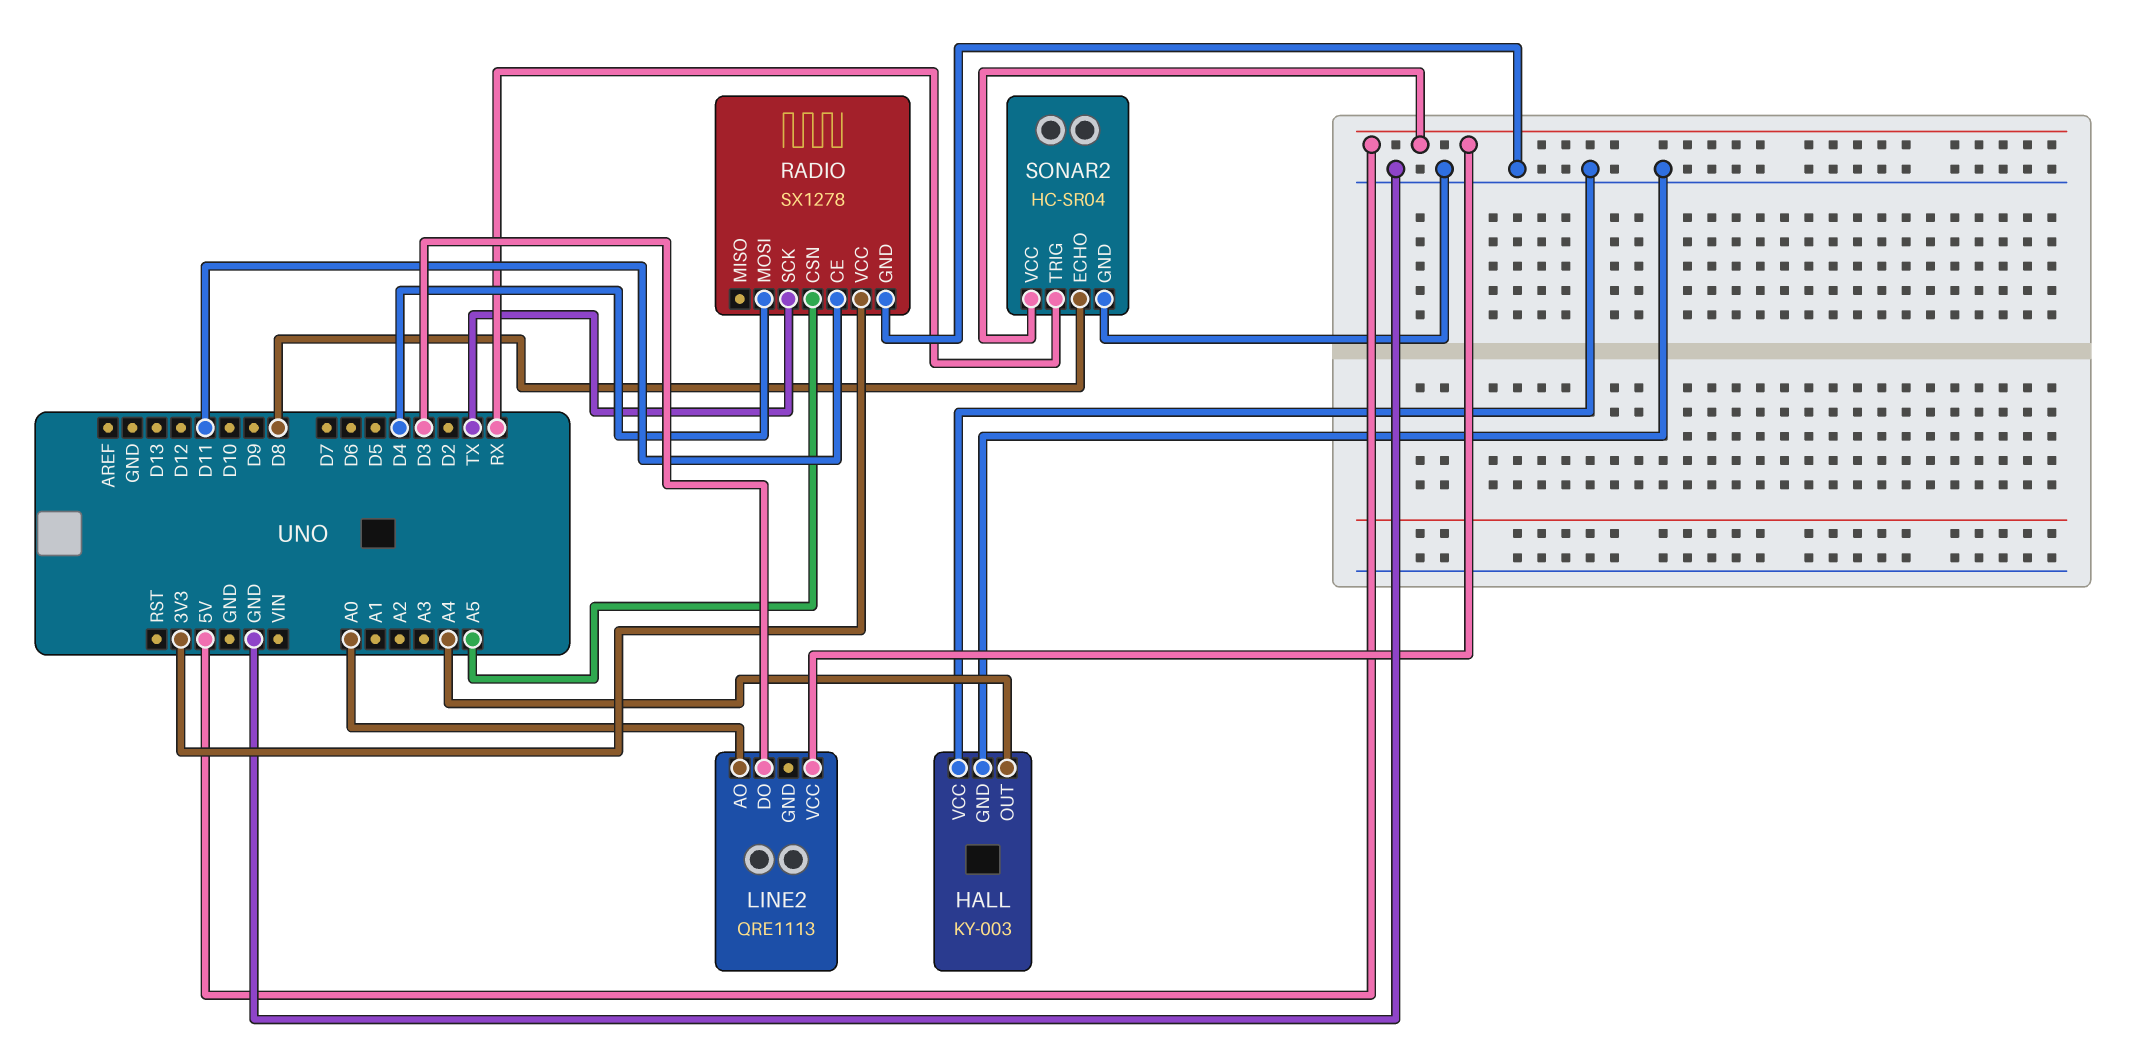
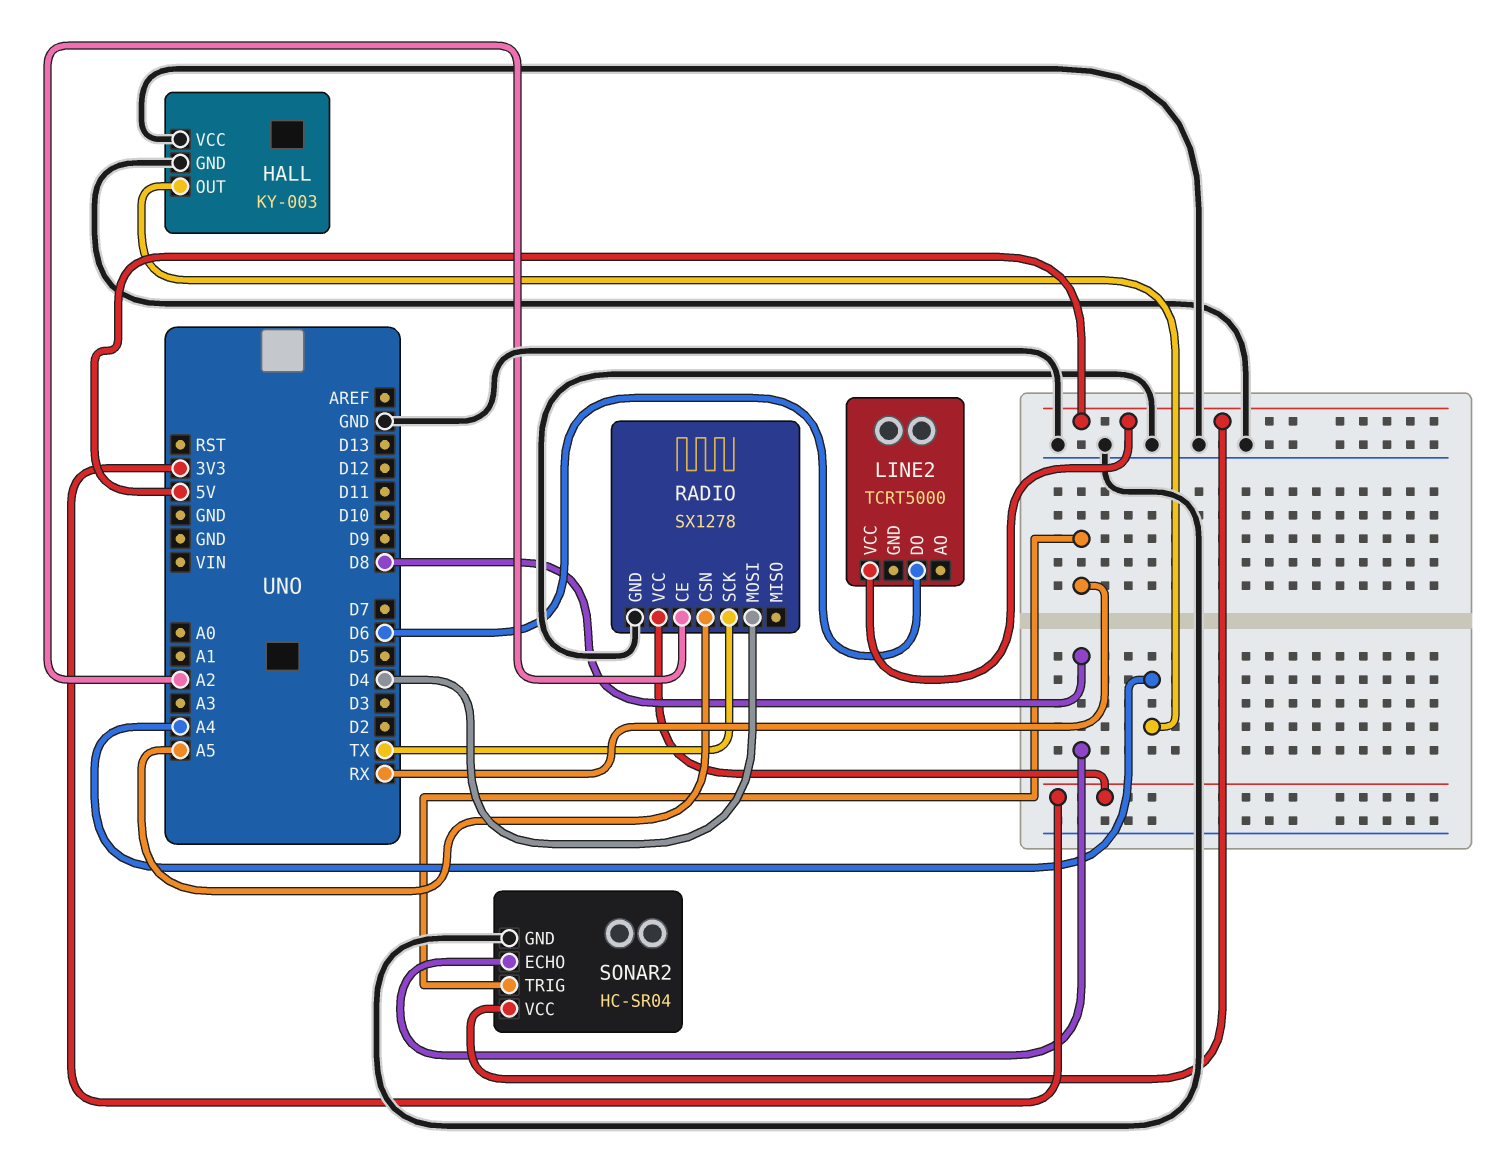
LINE2: QRE1113 -> TCRT5000
LINE2 pin AO: A0 -> none
LINE2 pin DO: D3 -> D6
RADIO pin CE: D11 -> A2

